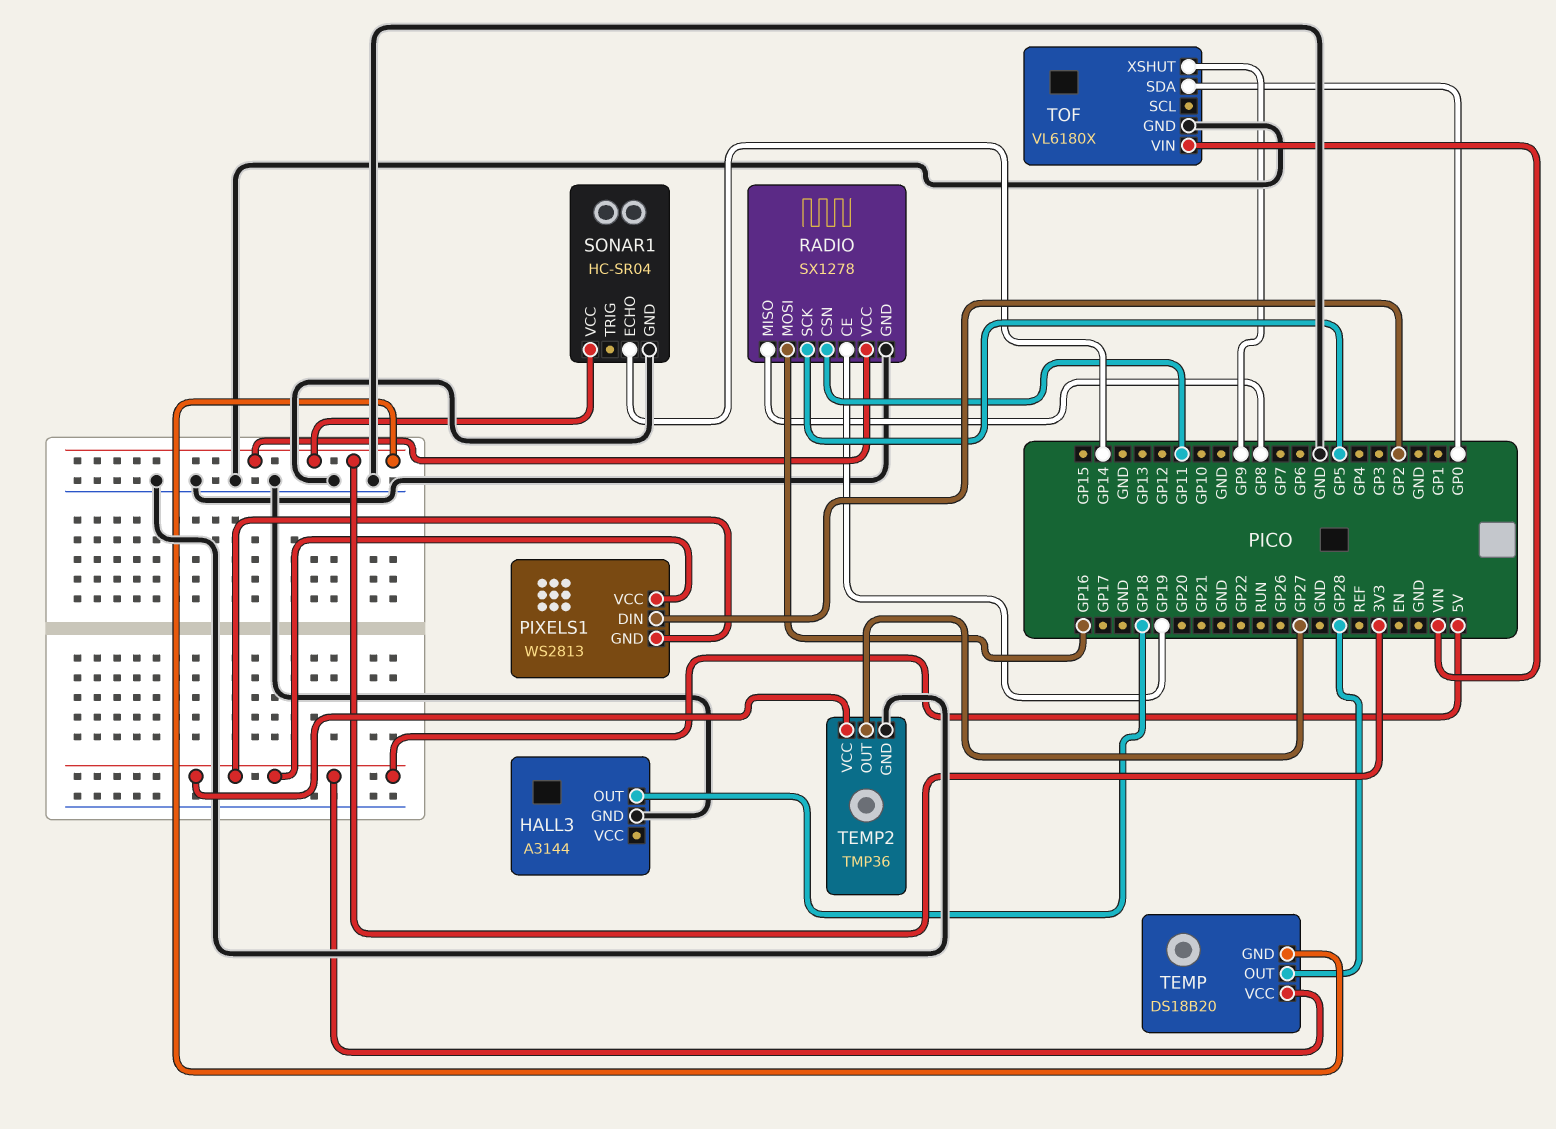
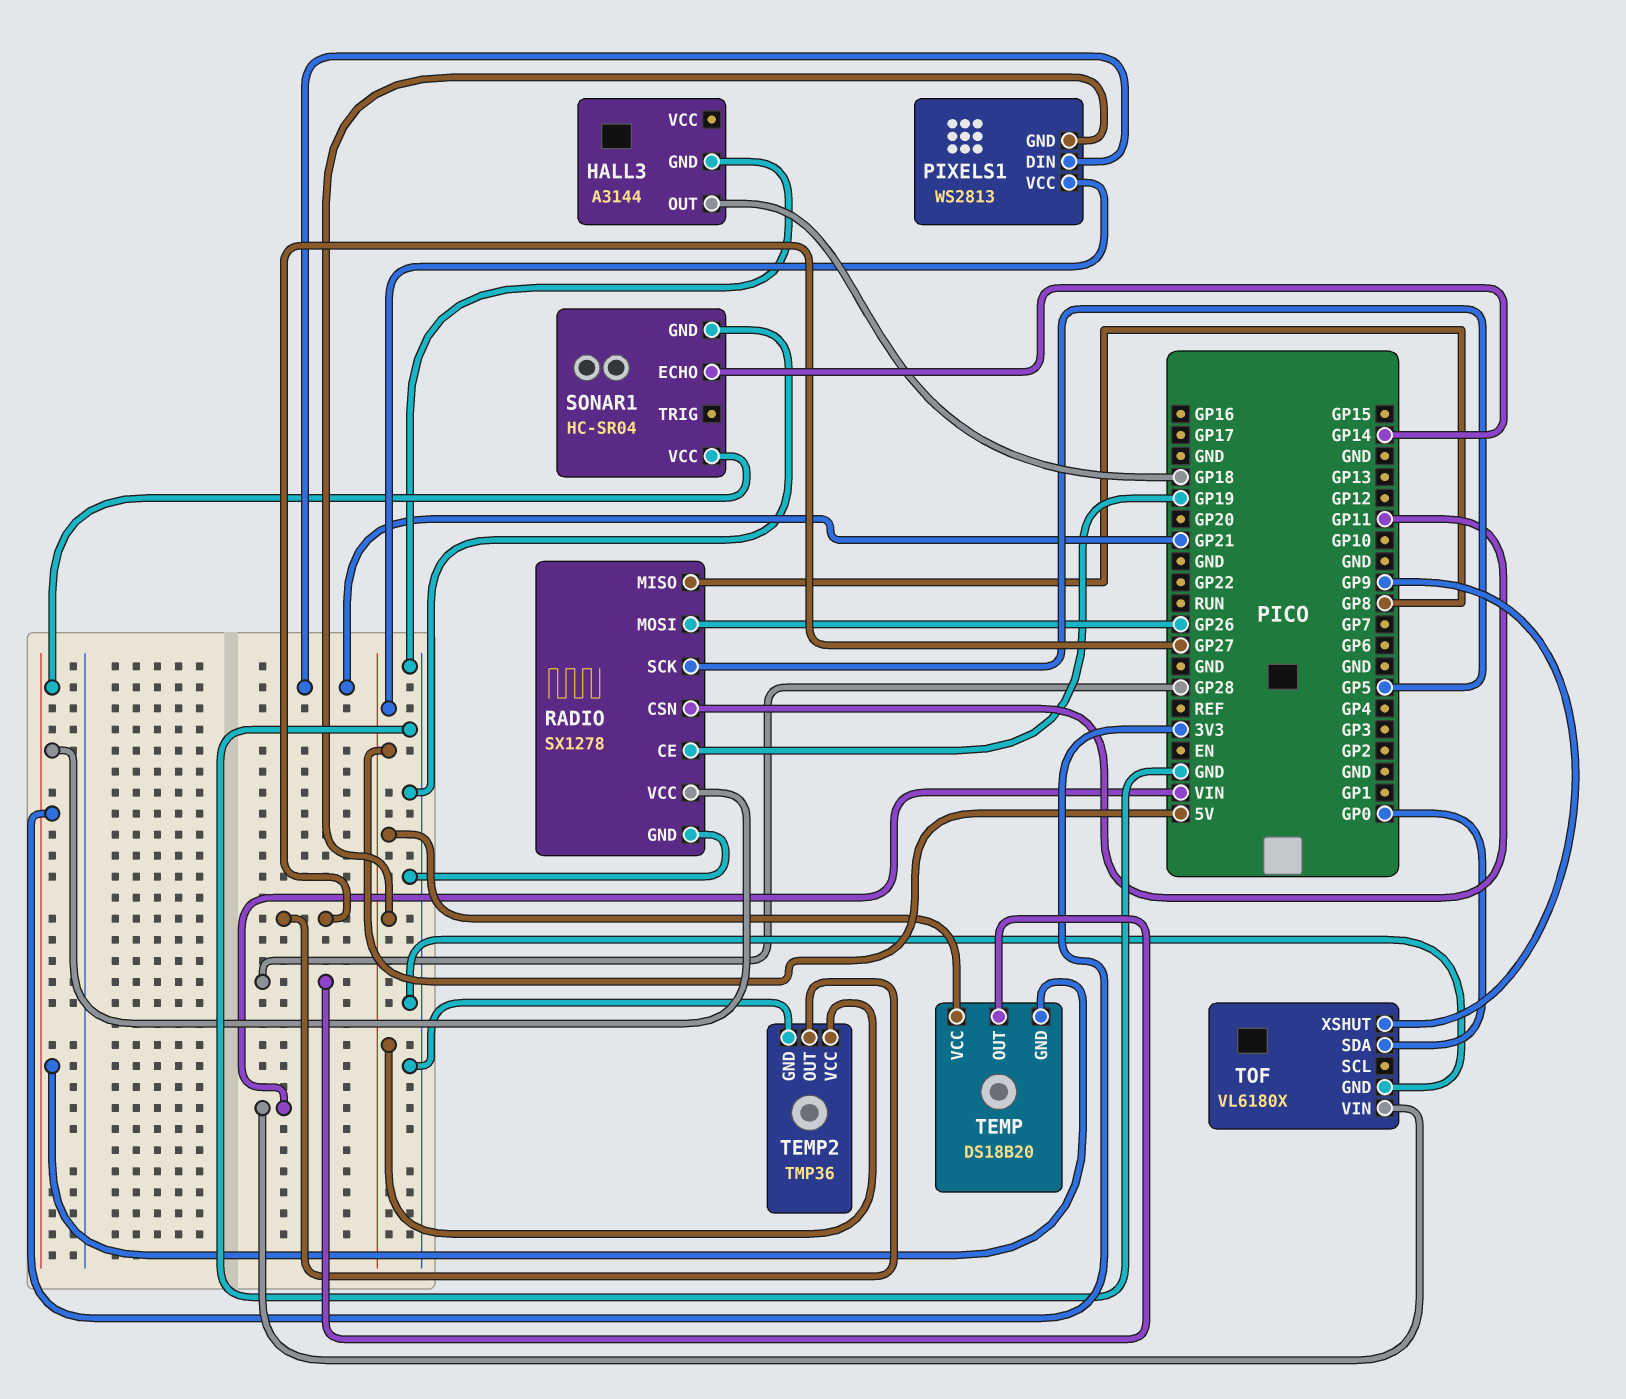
PIXELS1 pin DIN: GP2 -> GP21
RADIO pin MOSI: GP16 -> GP26

